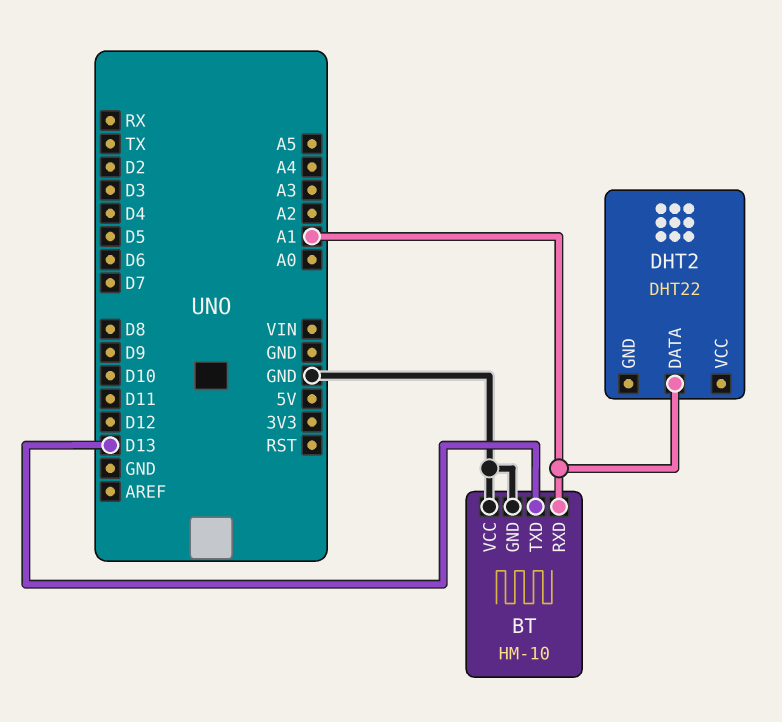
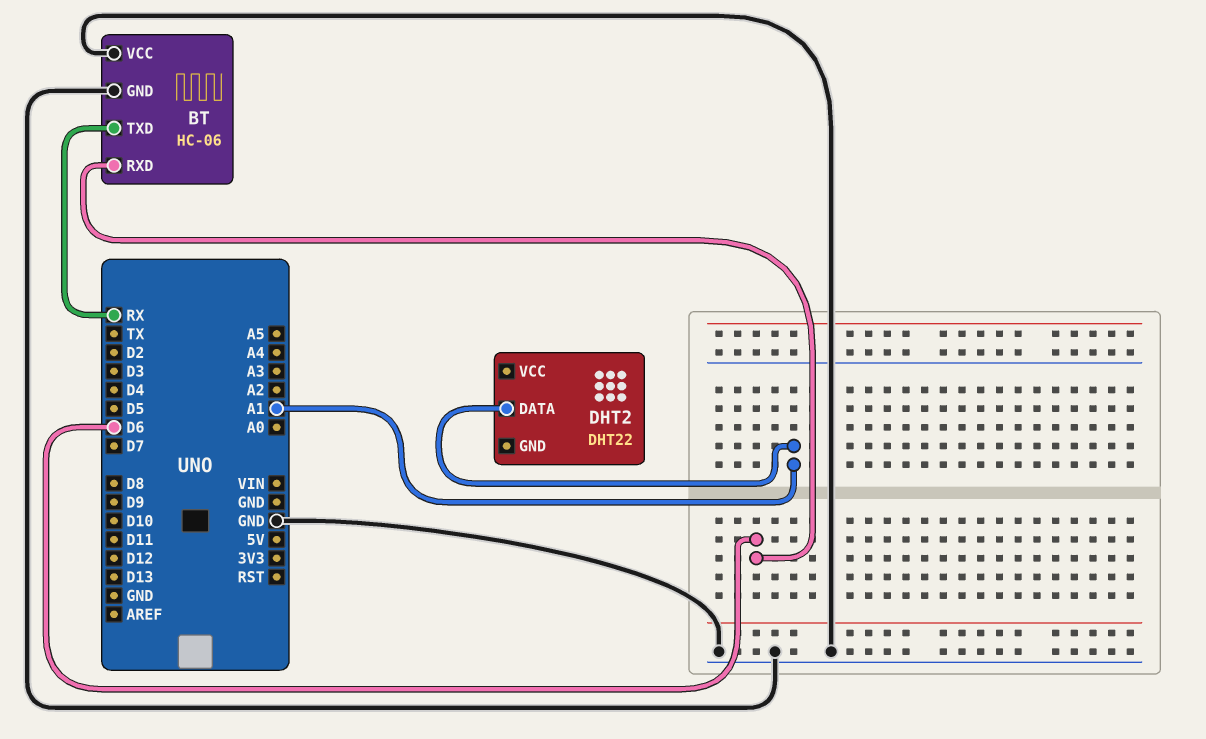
BT: HM-10 -> HC-06
BT pin RXD: A1 -> D6
BT pin TXD: D13 -> RX

